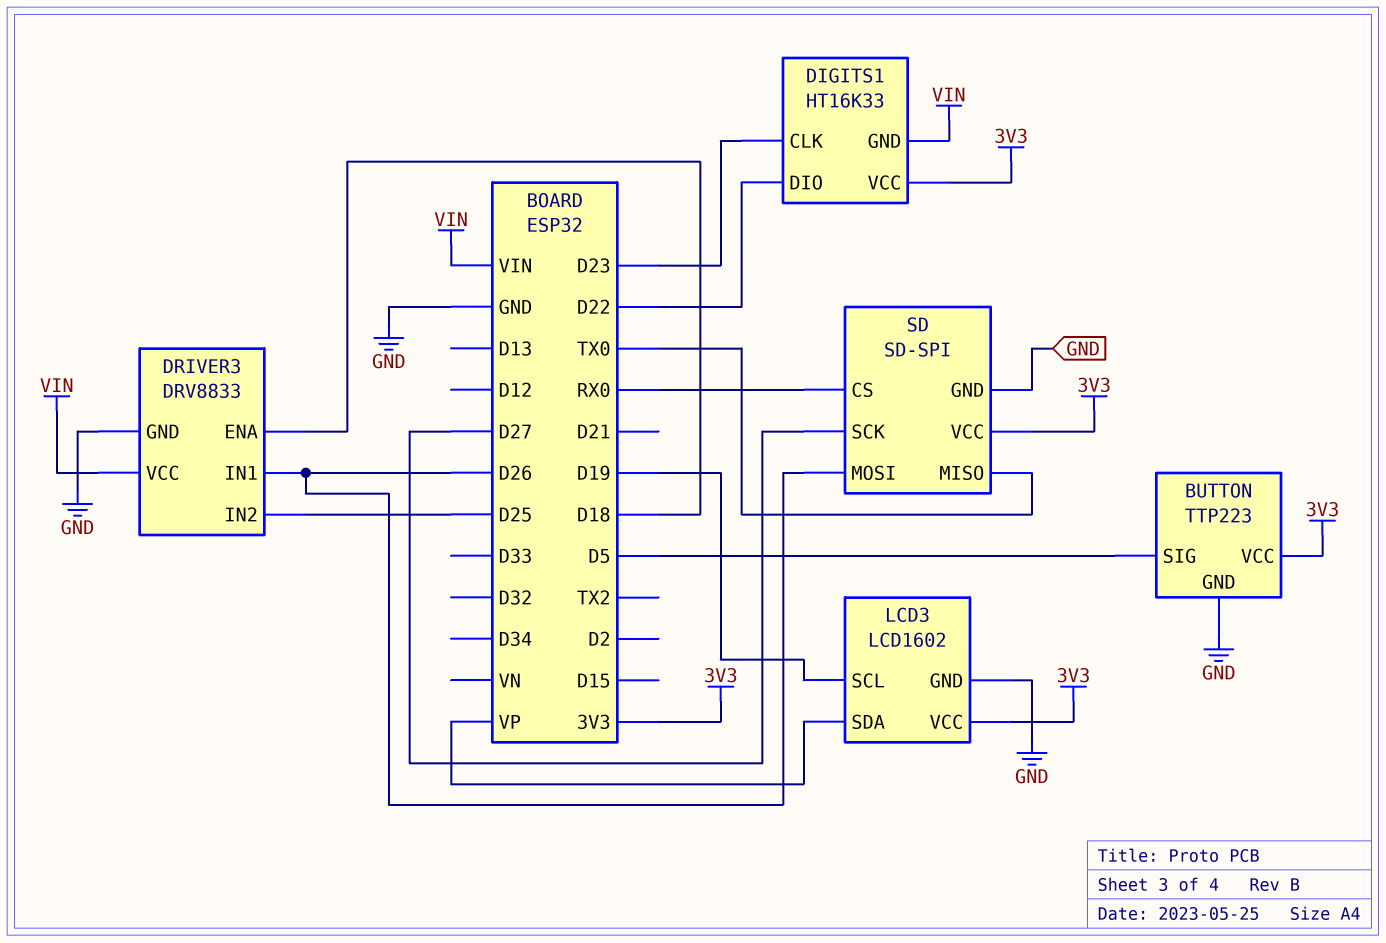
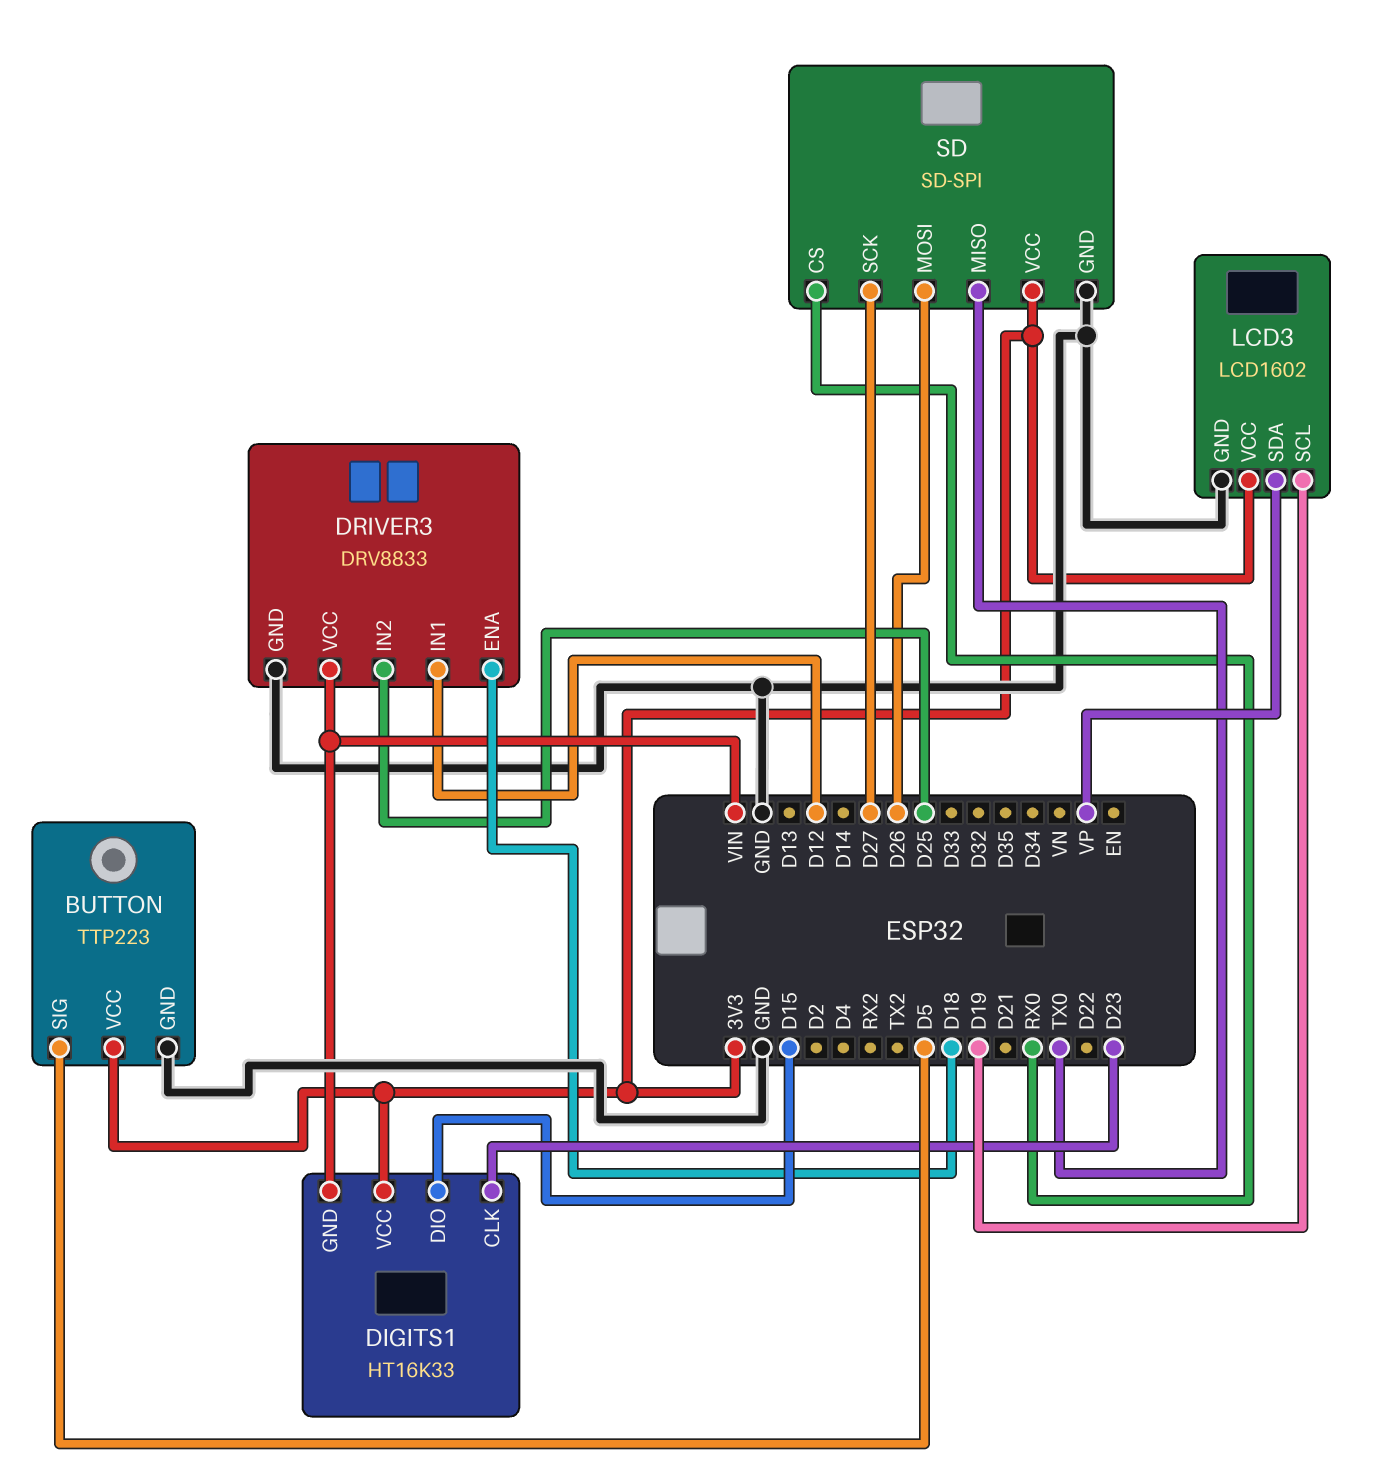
DIGITS1 pin DIO: D22 -> D15
DRIVER3 pin IN1: D26 -> D12

